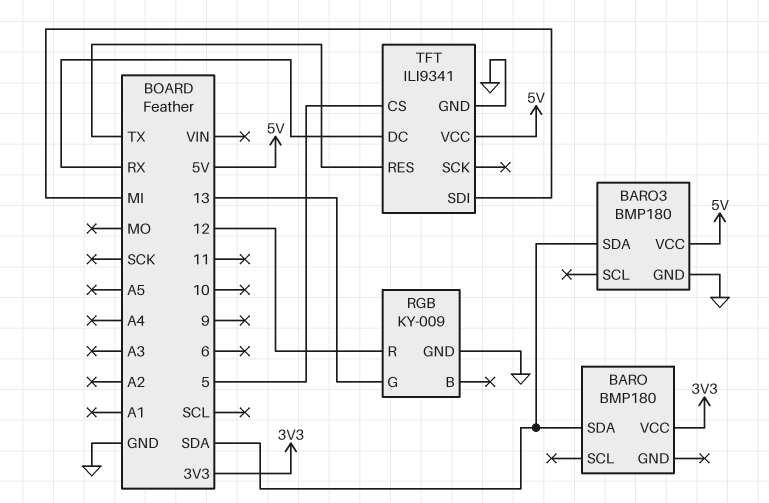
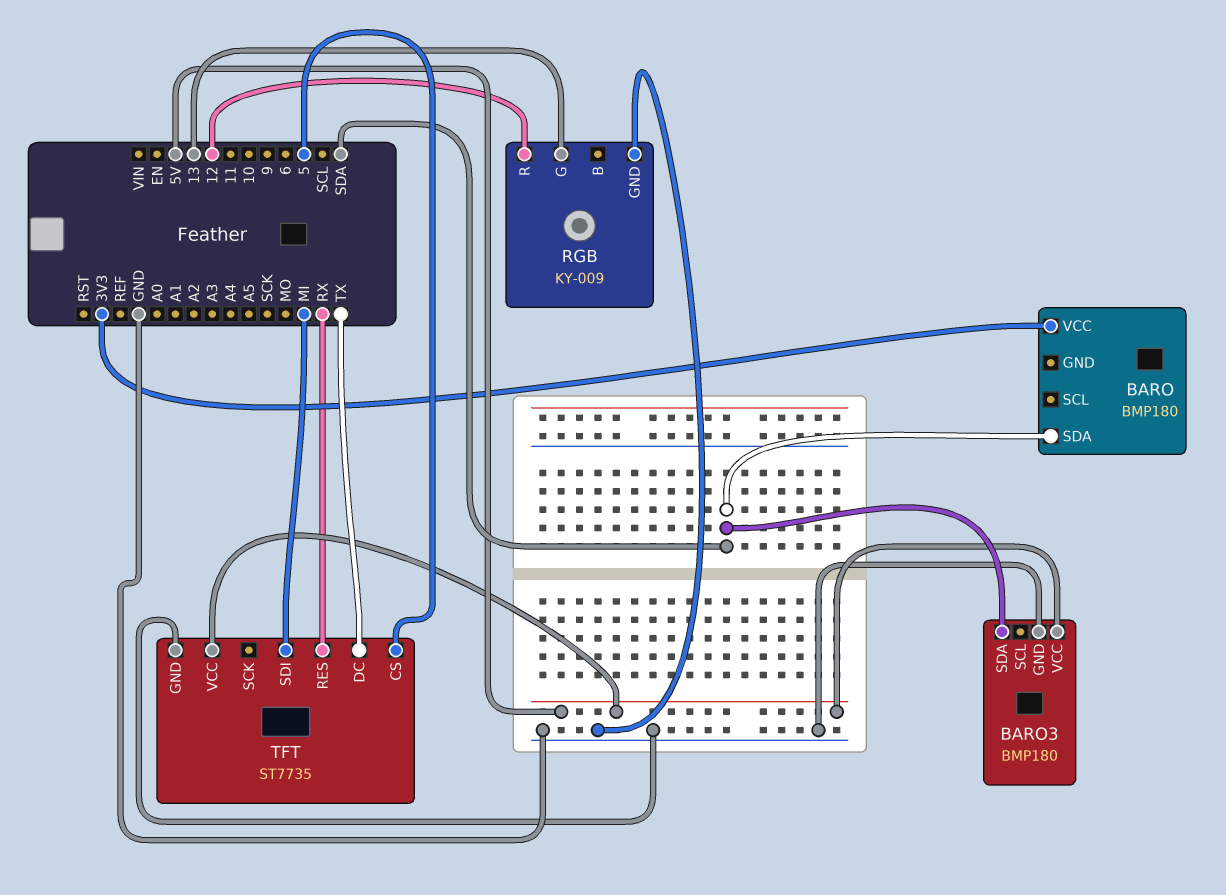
TFT: ILI9341 -> ST7735
TFT pin DC: RX -> TX
TFT pin RES: TX -> RX

